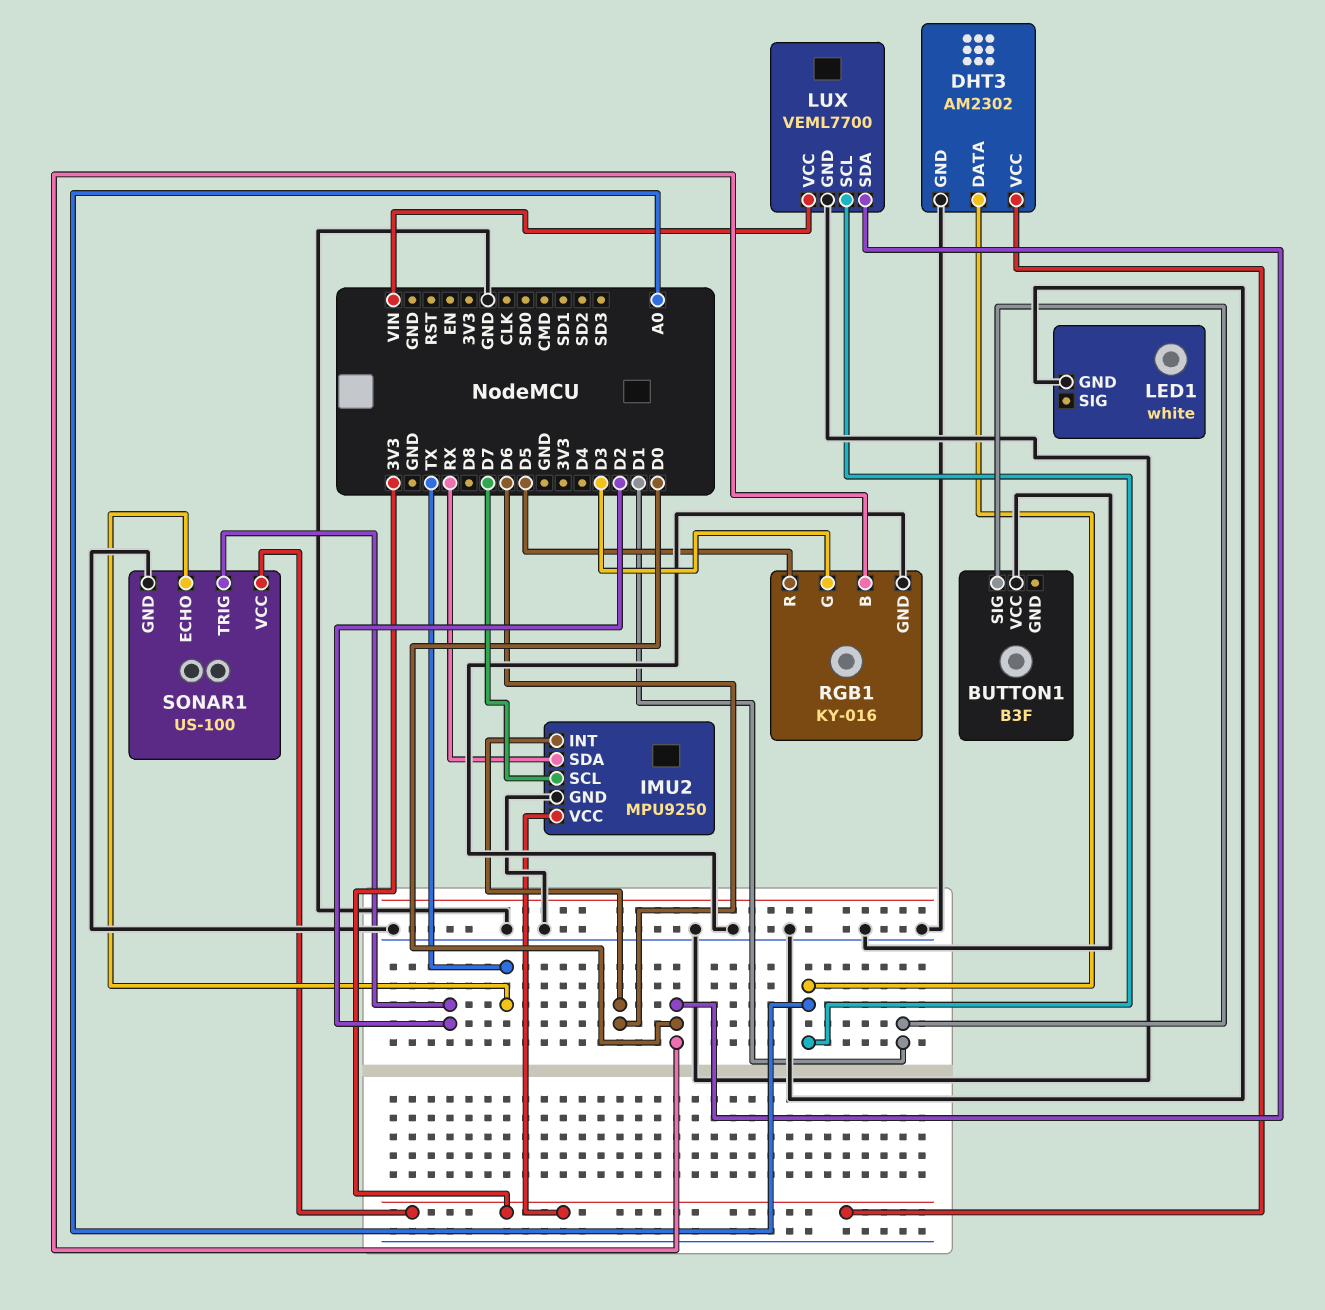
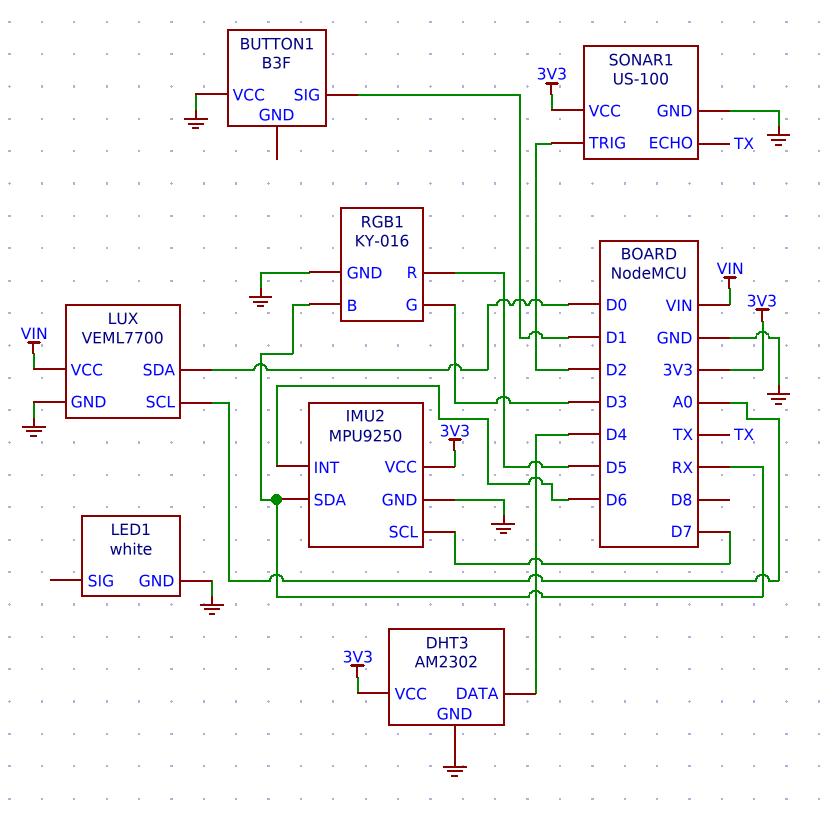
DHT3 pin DATA: A0 -> D4
RGB1 pin B: D0 -> RX

